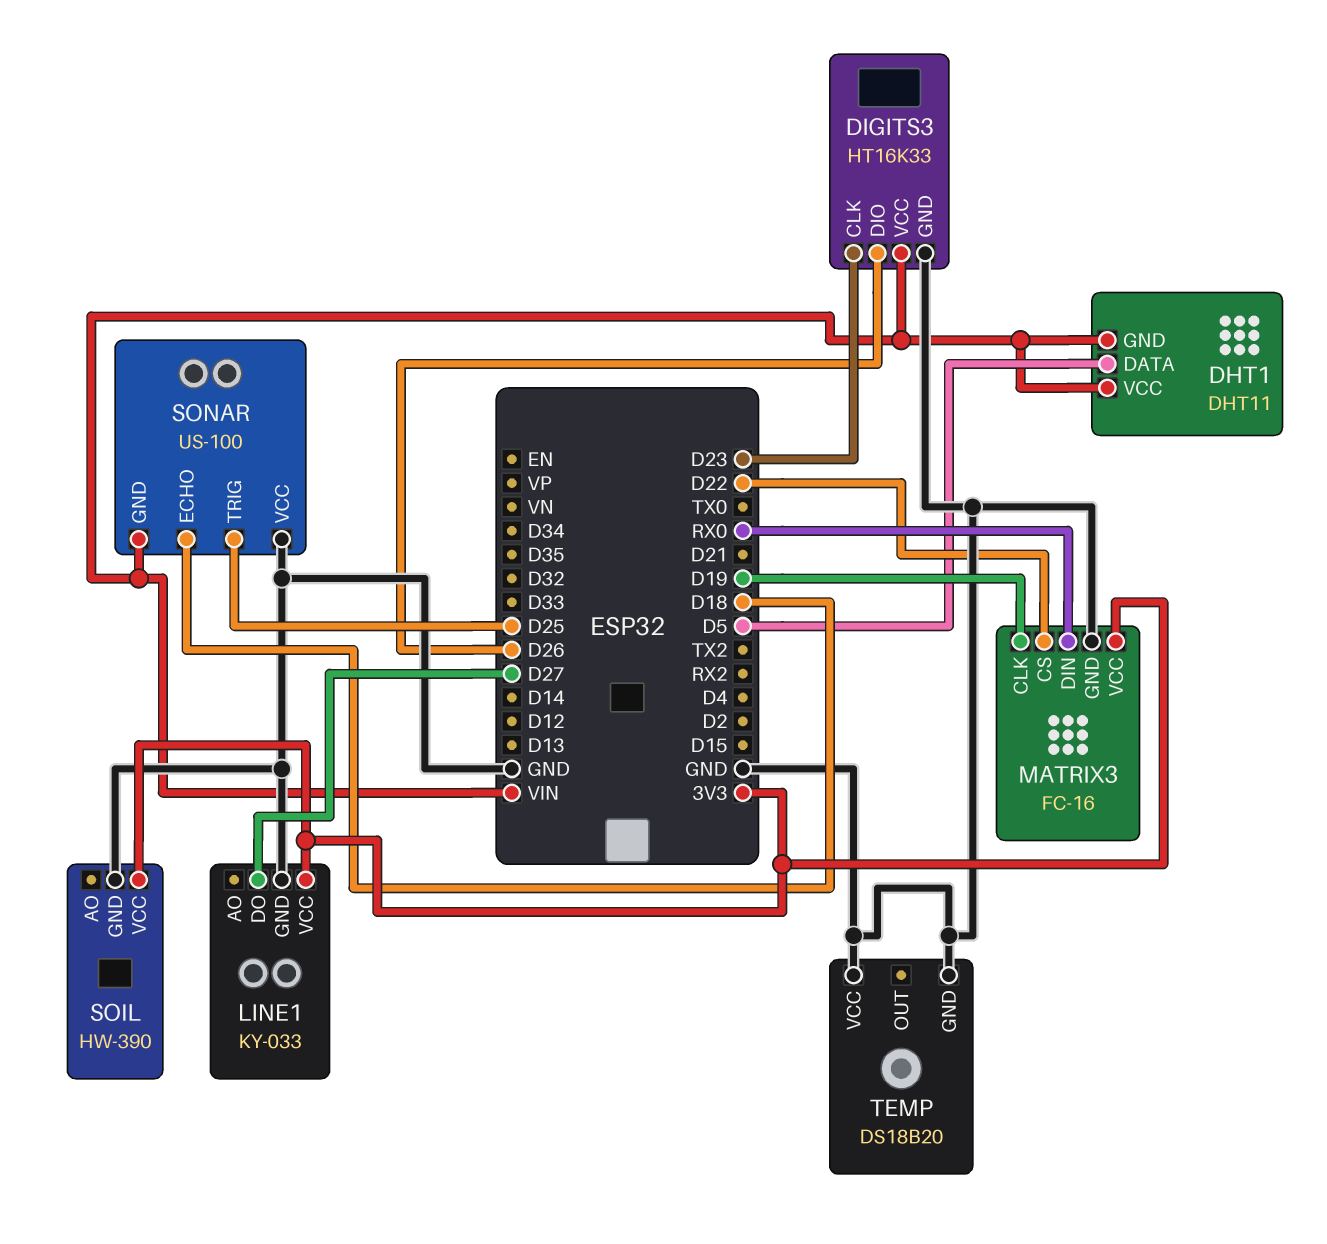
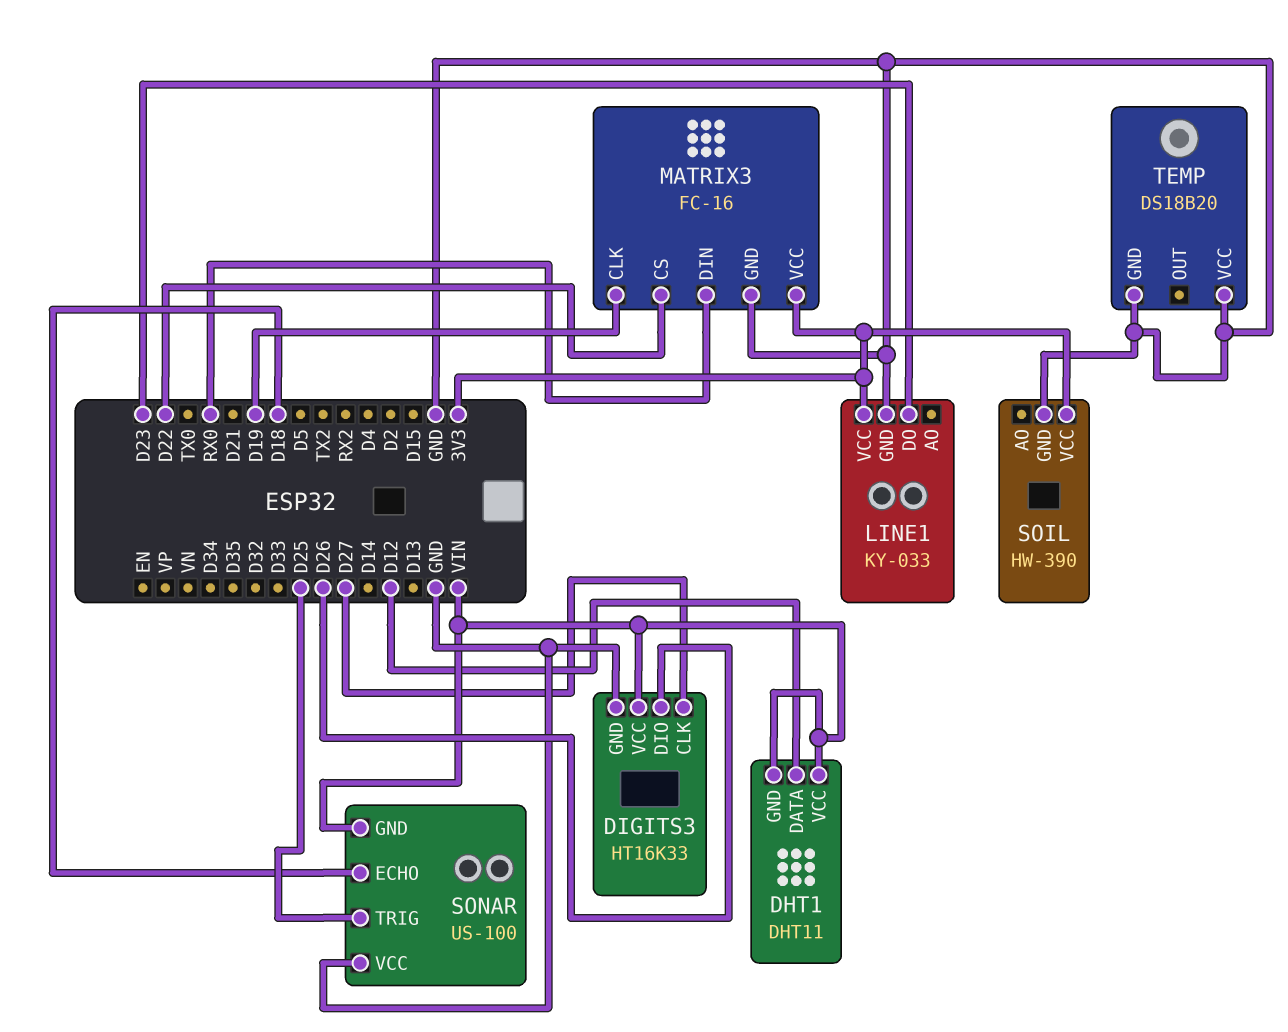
DHT1 pin DATA: D5 -> D12
DIGITS3 pin CLK: D23 -> D27
LINE1 pin DO: D27 -> D23

